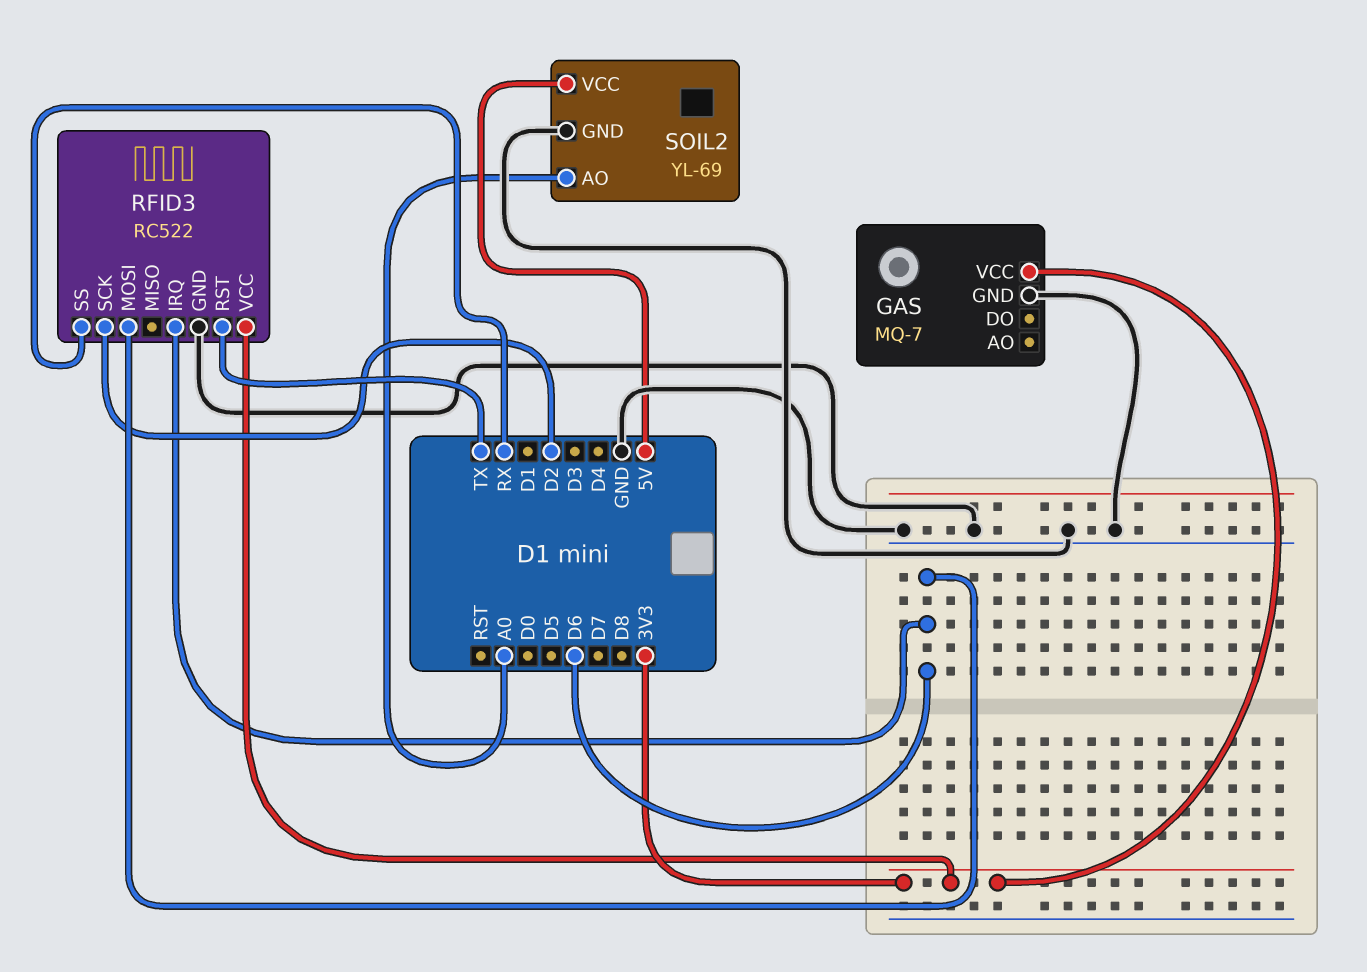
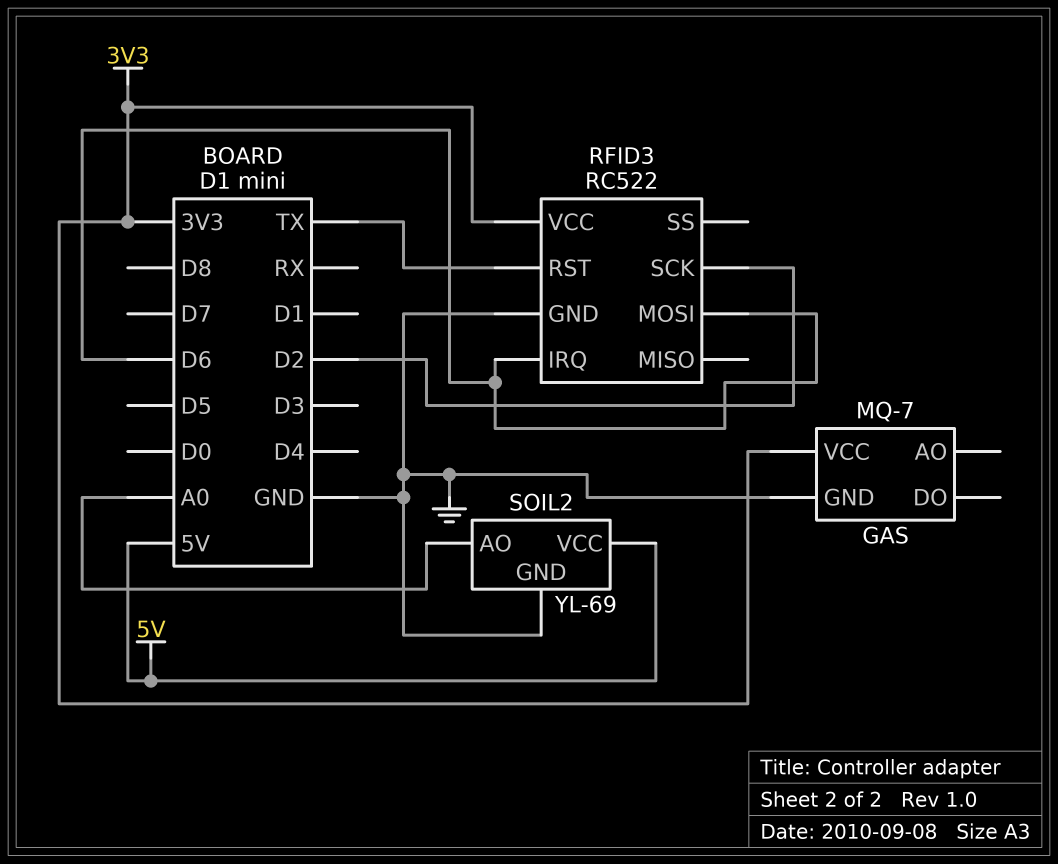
RFID3 pin SS: RX -> none

